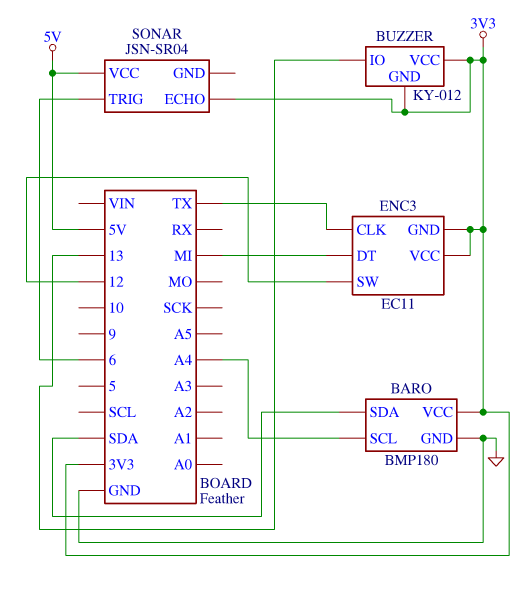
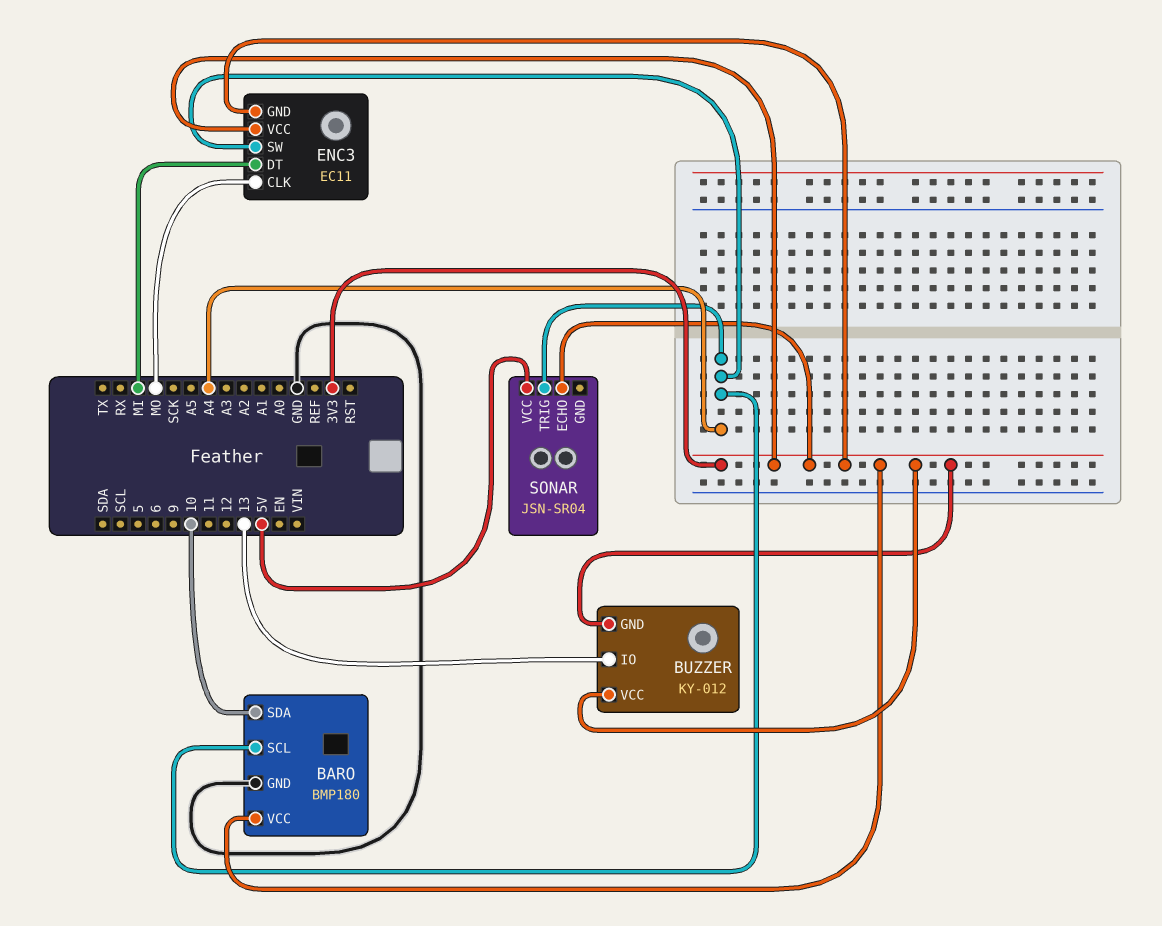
BARO pin SDA: SDA -> 10
ENC3 pin CLK: TX -> MO
ENC3 pin SW: 12 -> A4
SONAR pin TRIG: 6 -> A4

